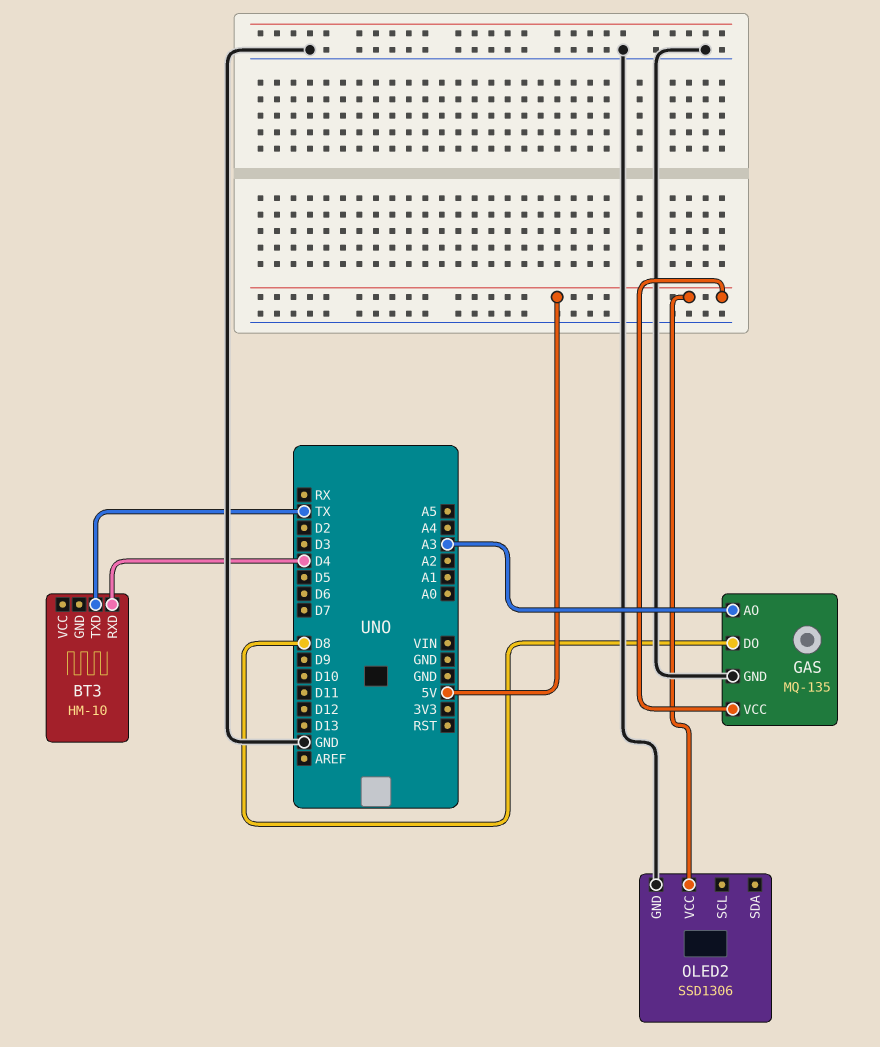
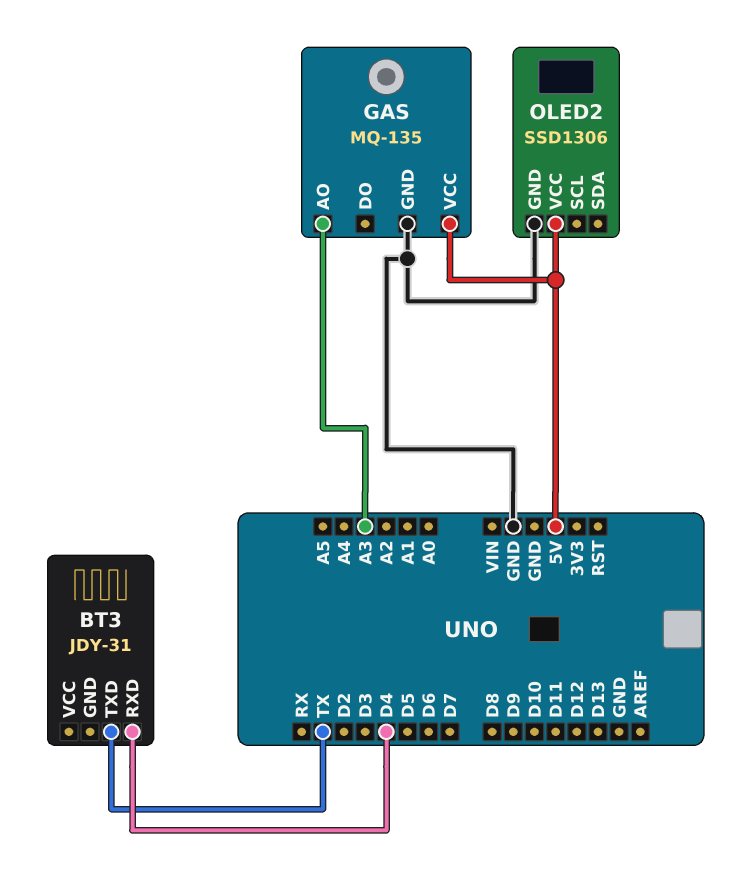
BT3: HM-10 -> JDY-31
GAS pin DO: D8 -> none

